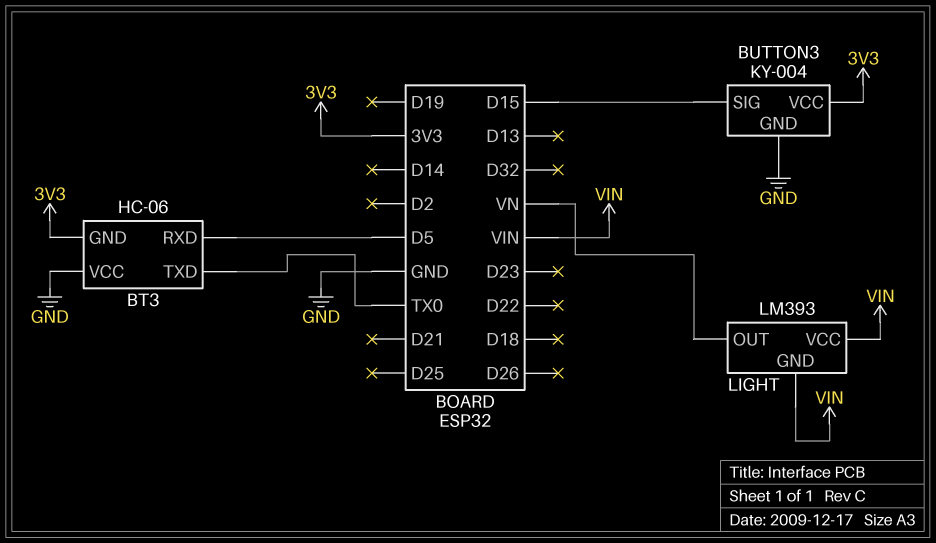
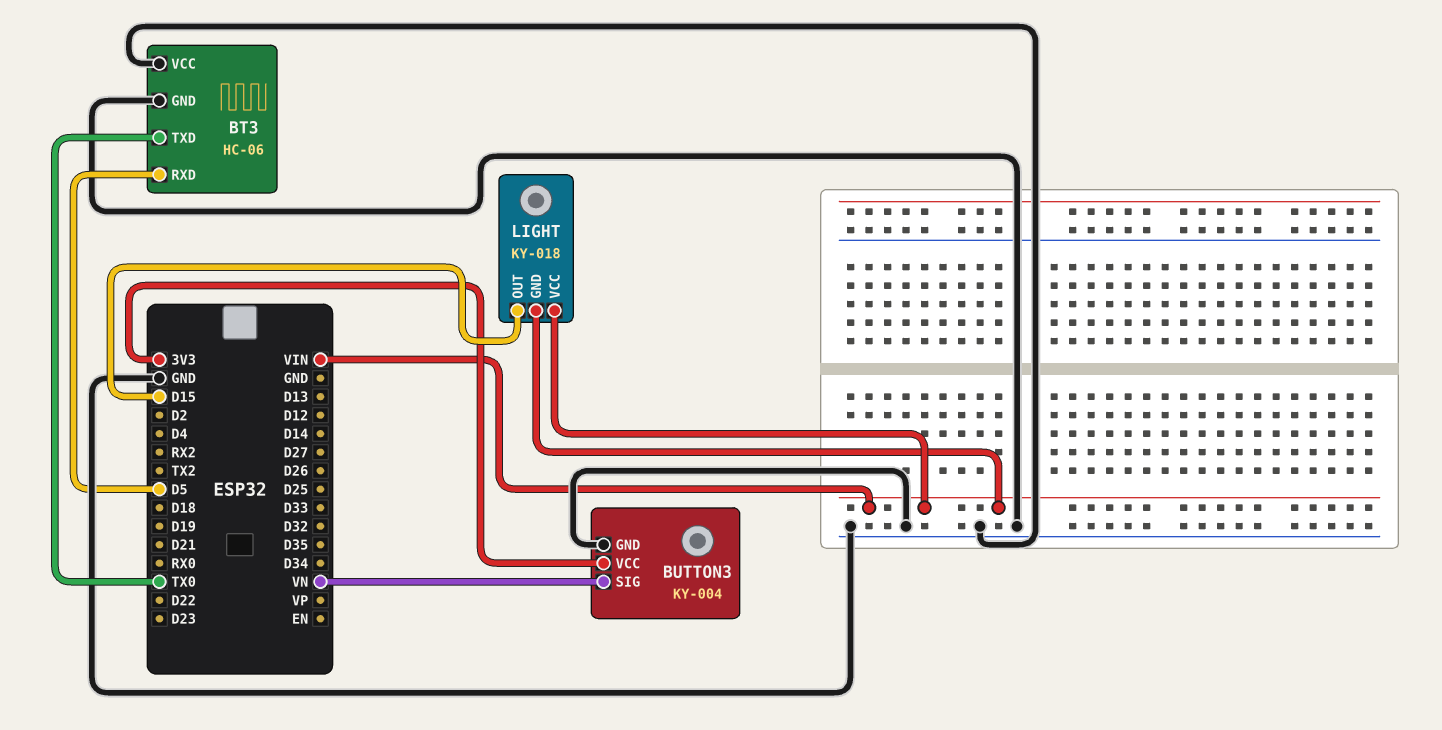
BT3 pin GND: 3V3 -> GND
BUTTON3 pin SIG: D15 -> VN
LIGHT: LM393 -> KY-018
LIGHT pin OUT: VN -> D15

